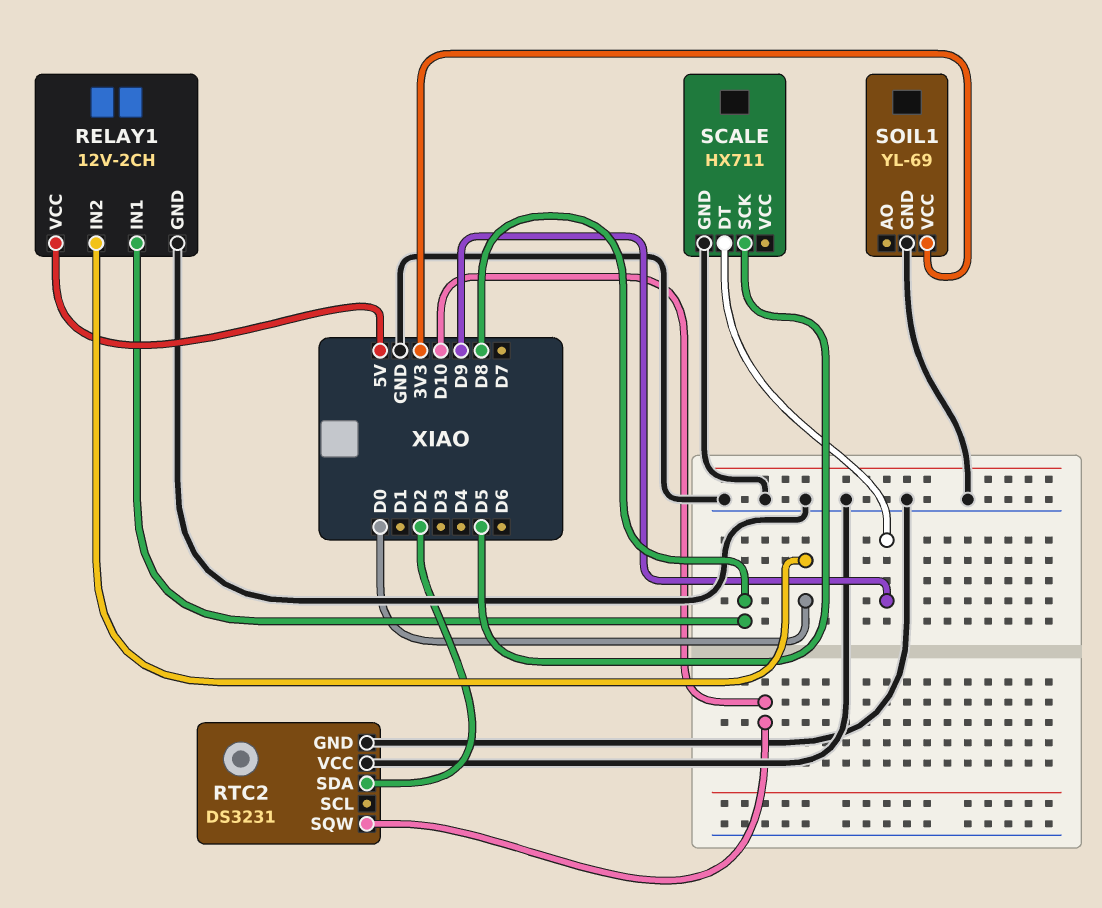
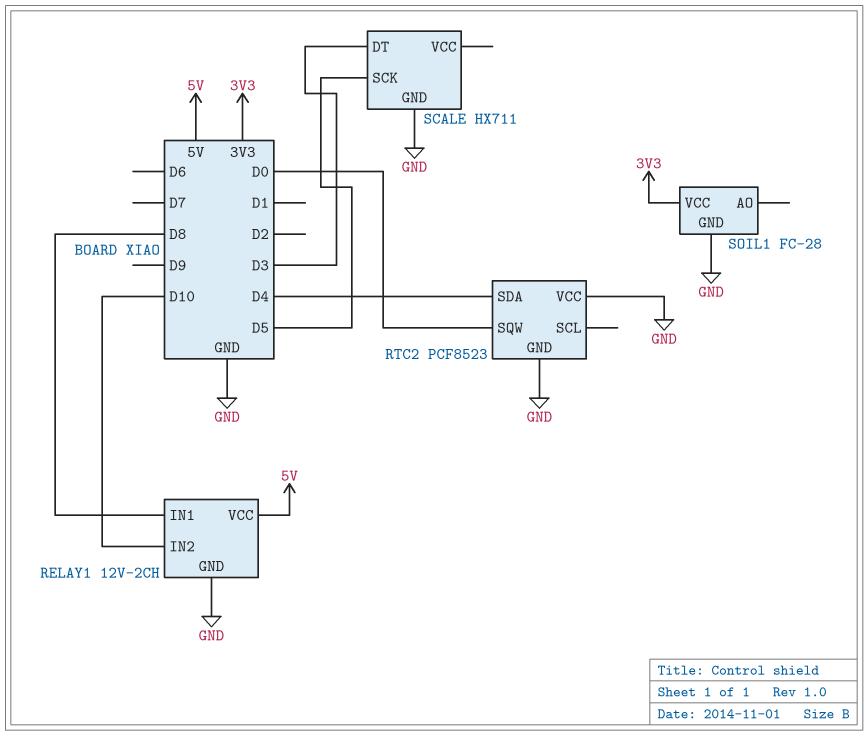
RELAY1 pin IN2: D0 -> D10
RTC2: DS3231 -> PCF8523
RTC2 pin SDA: D2 -> D4
RTC2 pin SQW: D10 -> D0
SCALE pin DT: D9 -> D3
SOIL1: YL-69 -> FC-28

